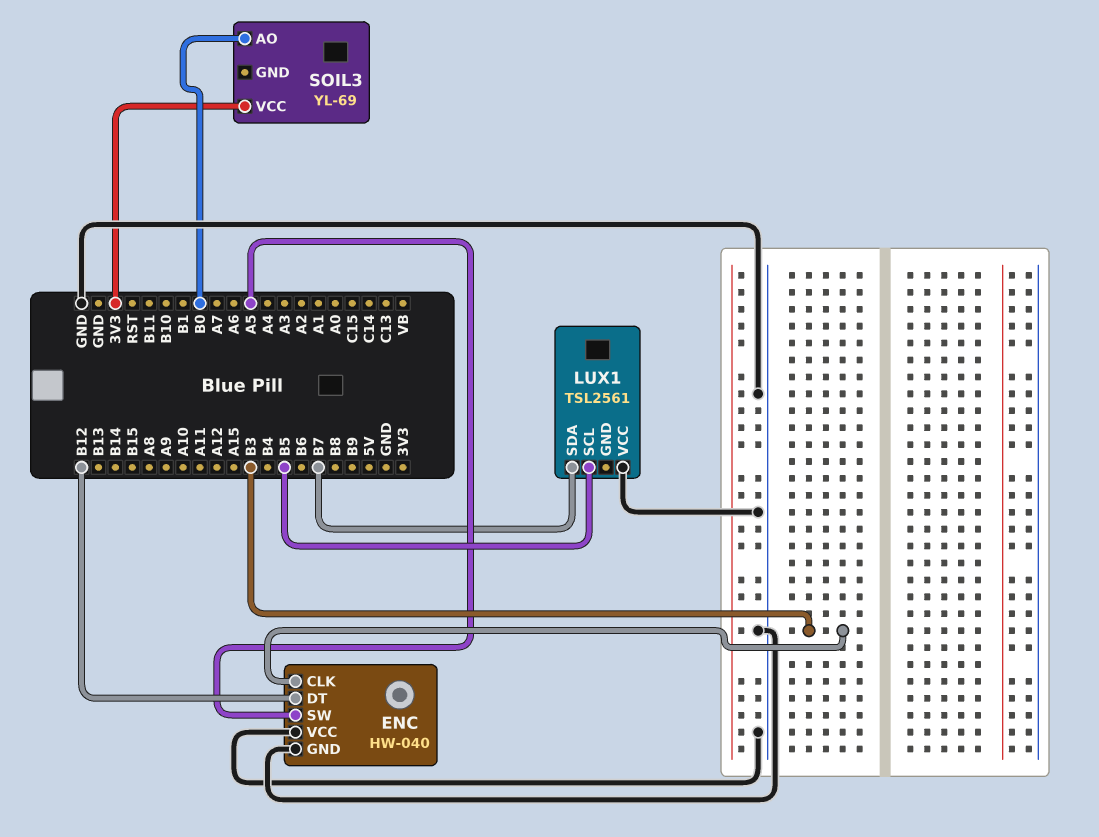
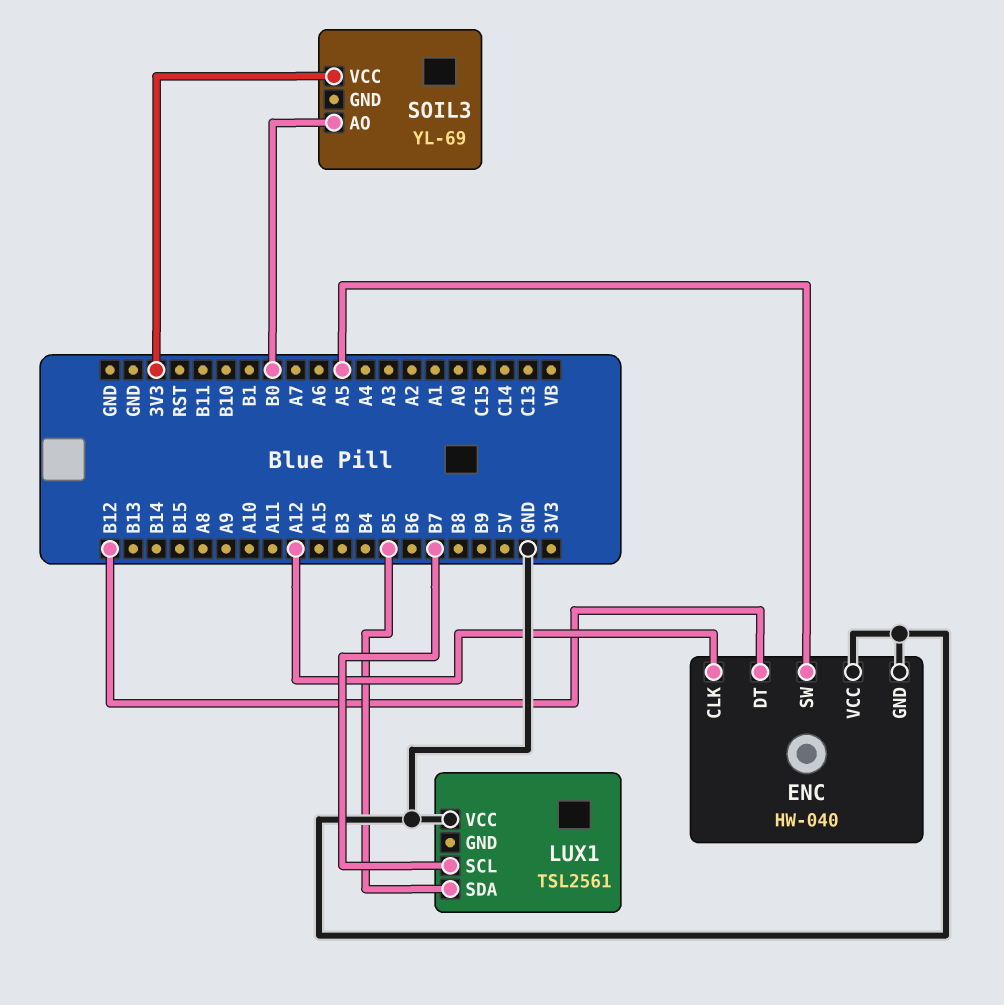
ENC pin CLK: B3 -> A12
LUX1 pin SCL: B5 -> B7
LUX1 pin SDA: B7 -> B5

